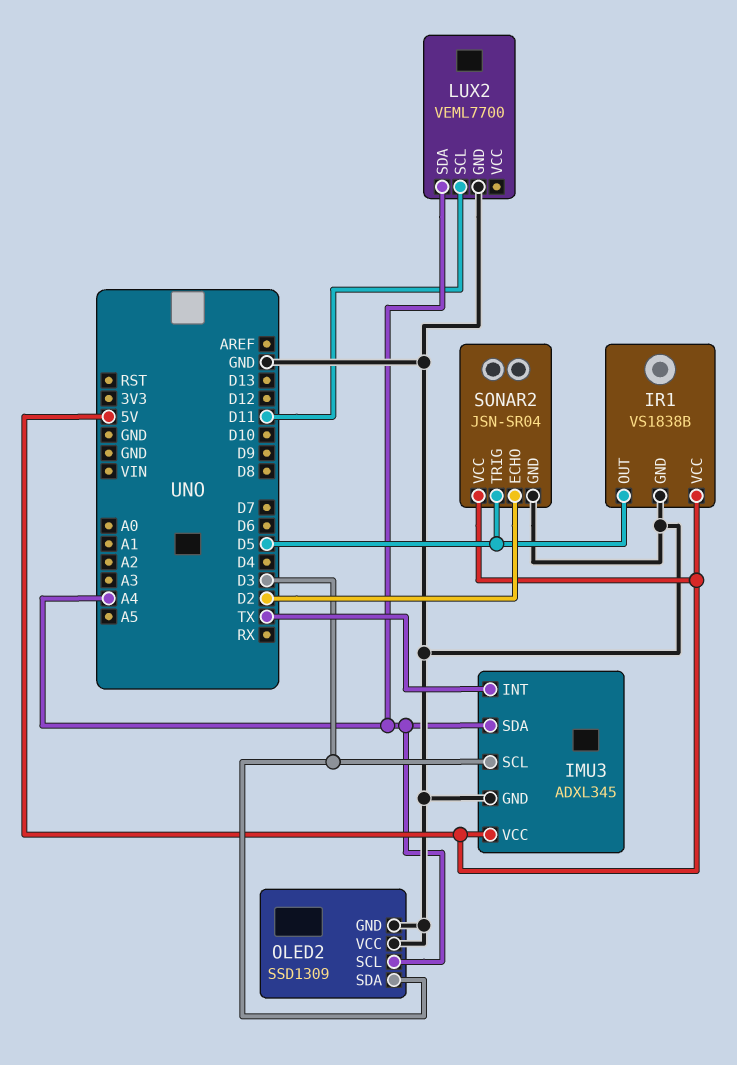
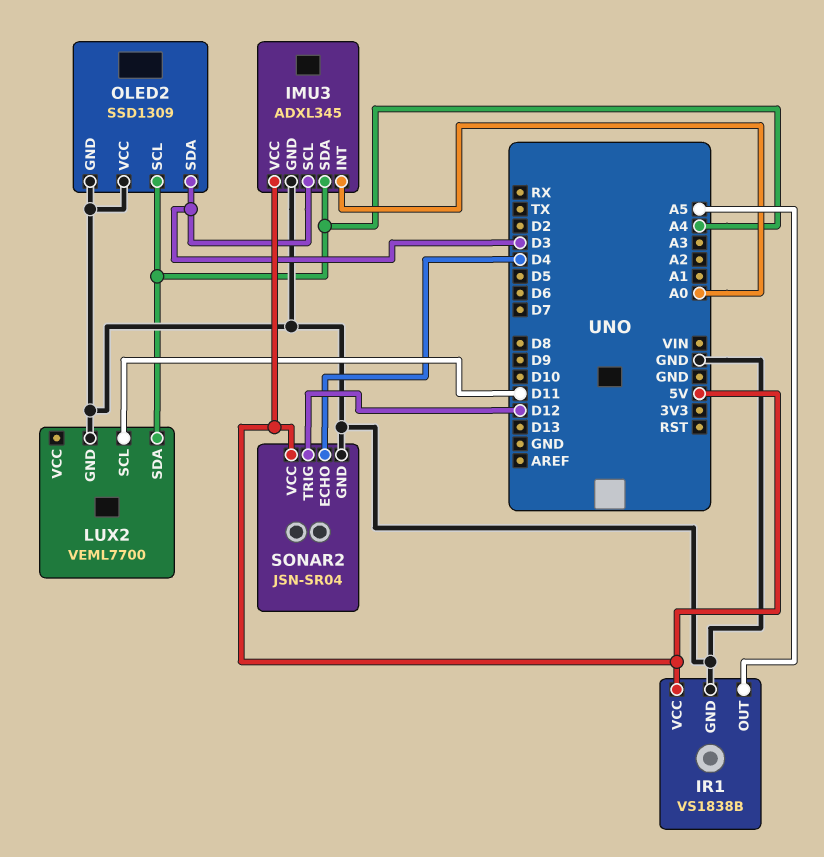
IMU3 pin INT: TX -> A0
IR1 pin OUT: D5 -> A5
SONAR2 pin ECHO: D2 -> D4
SONAR2 pin TRIG: D5 -> D12

